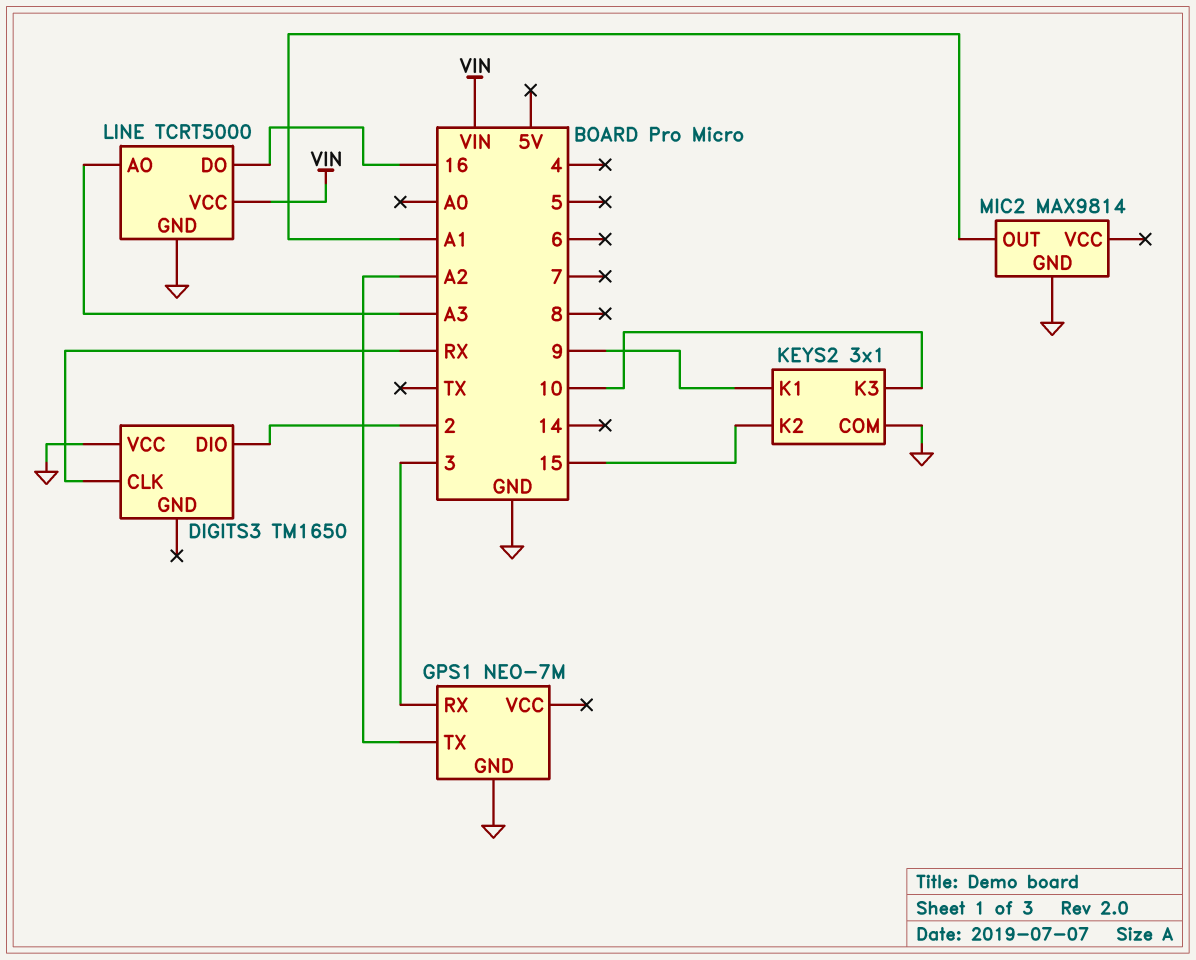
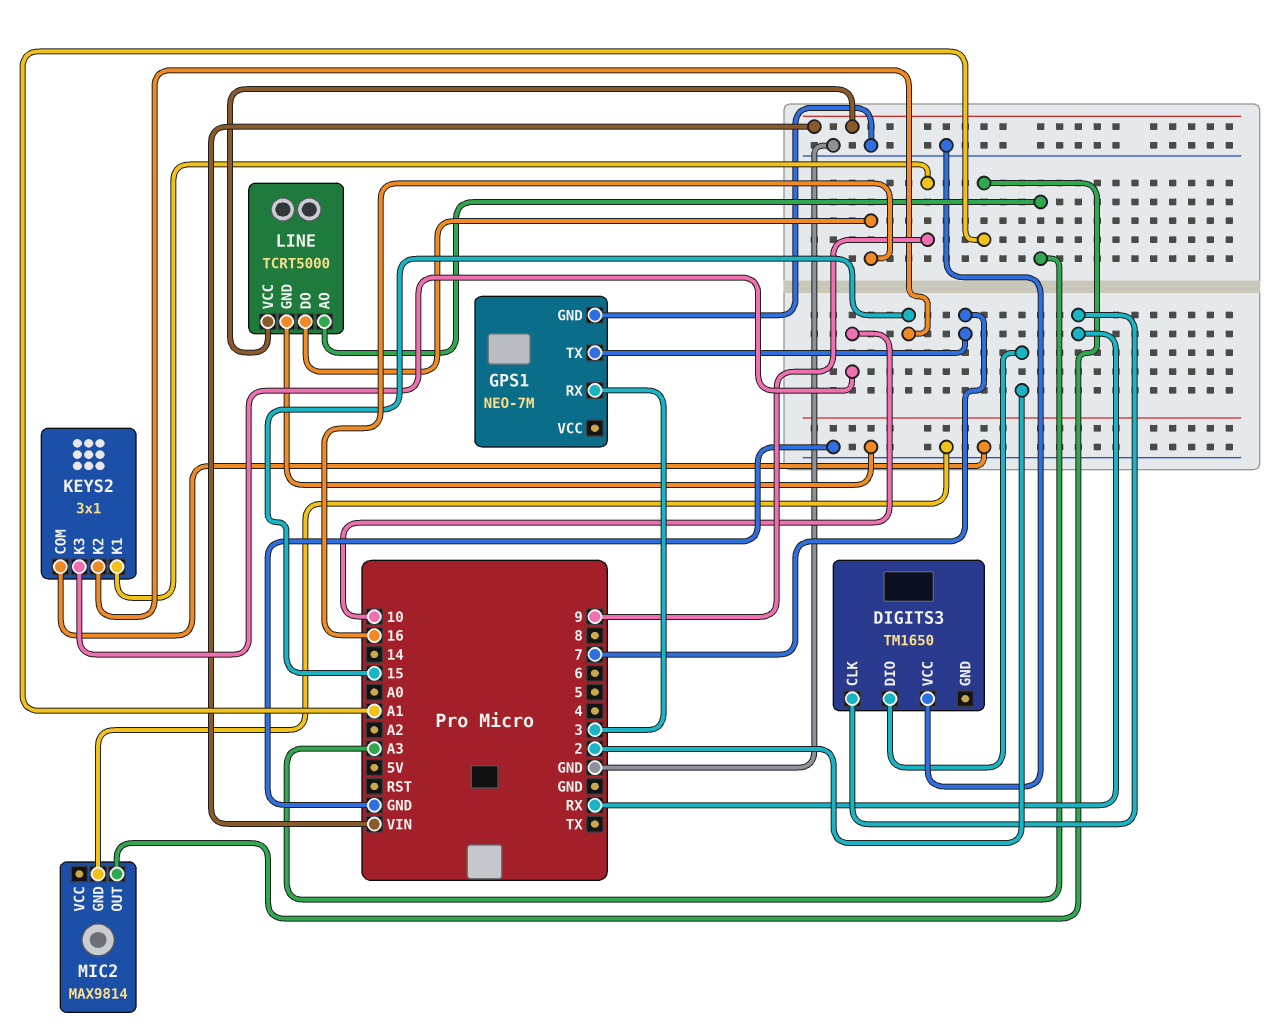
GPS1 pin TX: A2 -> 7

